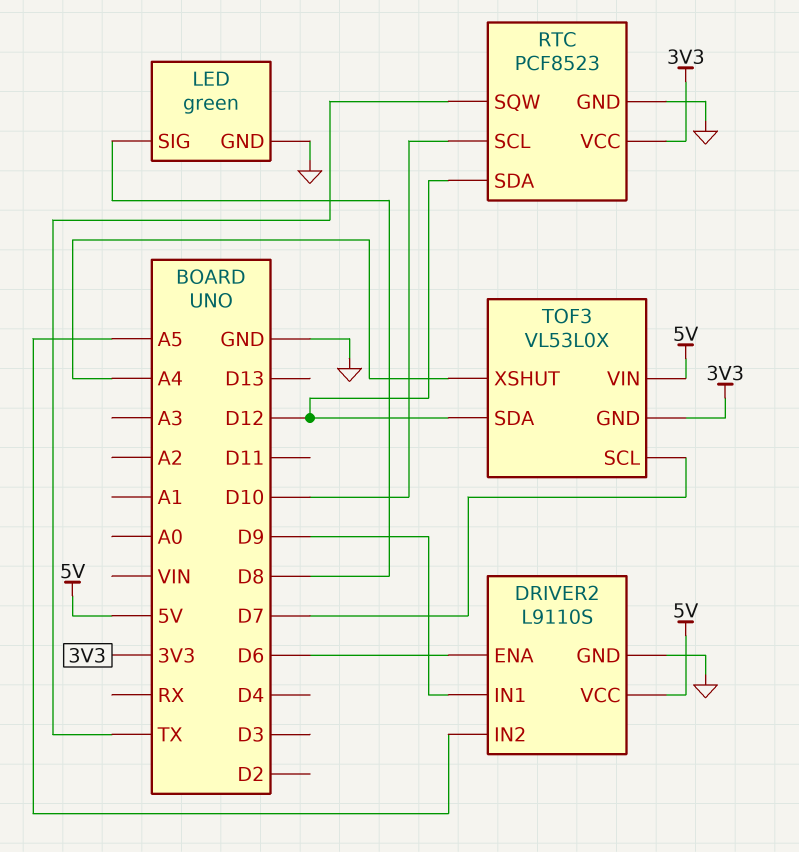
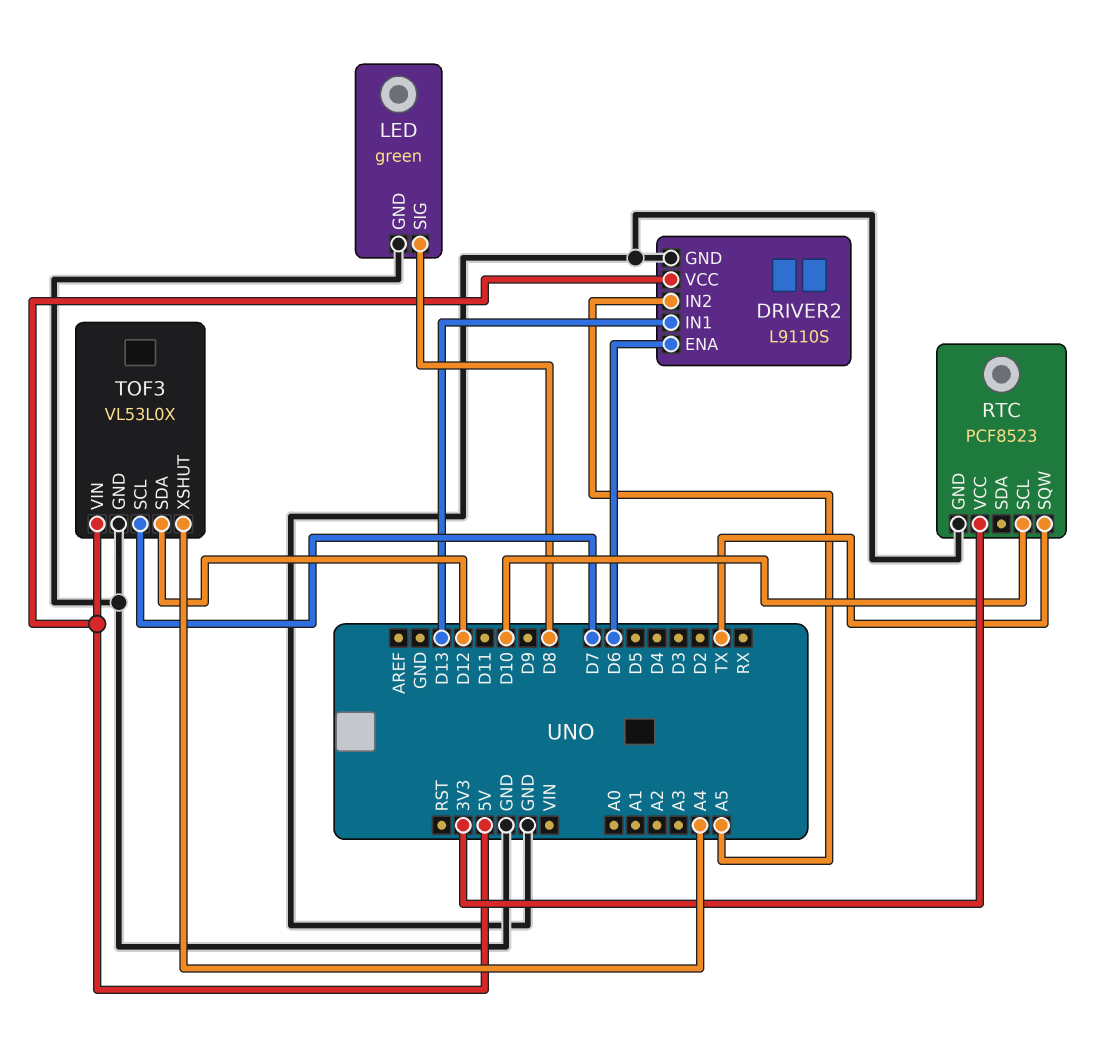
DRIVER2 pin IN1: D9 -> D13
RTC pin SDA: D12 -> none
TOF3 pin GND: 3V3 -> GND

